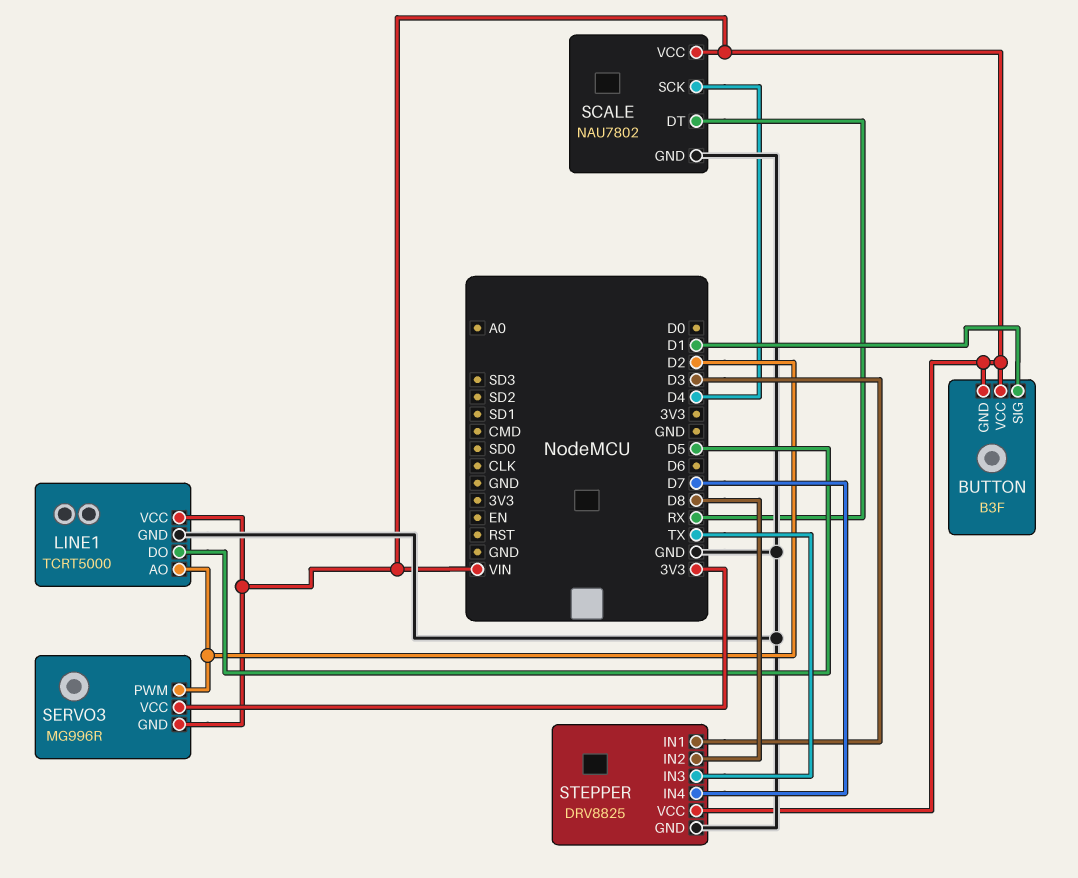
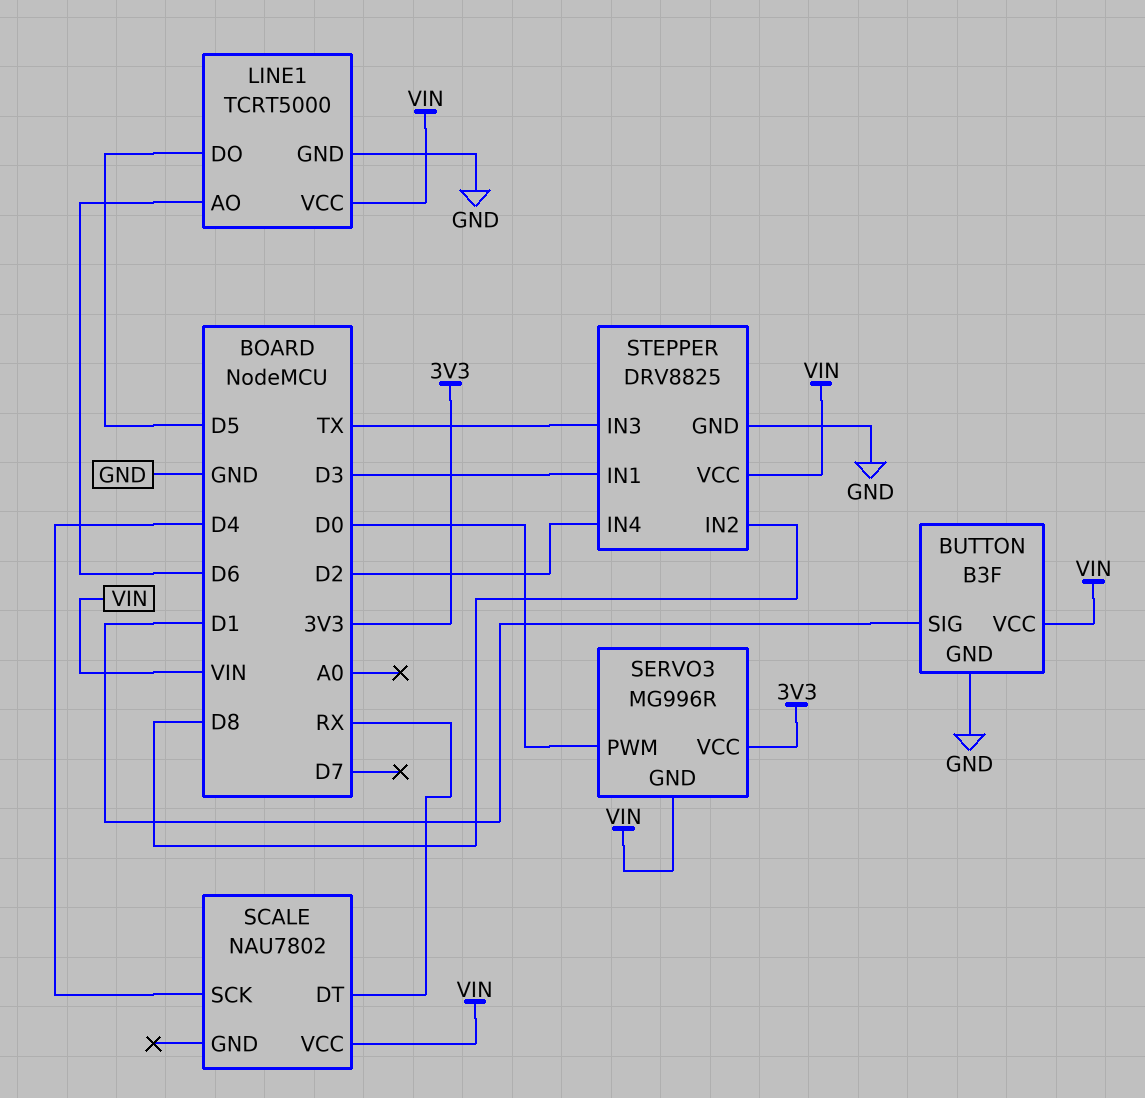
BUTTON pin GND: VIN -> GND
LINE1 pin AO: D2 -> D6
SCALE pin GND: GND -> none
SERVO3 pin PWM: D2 -> D0
STEPPER pin IN4: D7 -> D2

